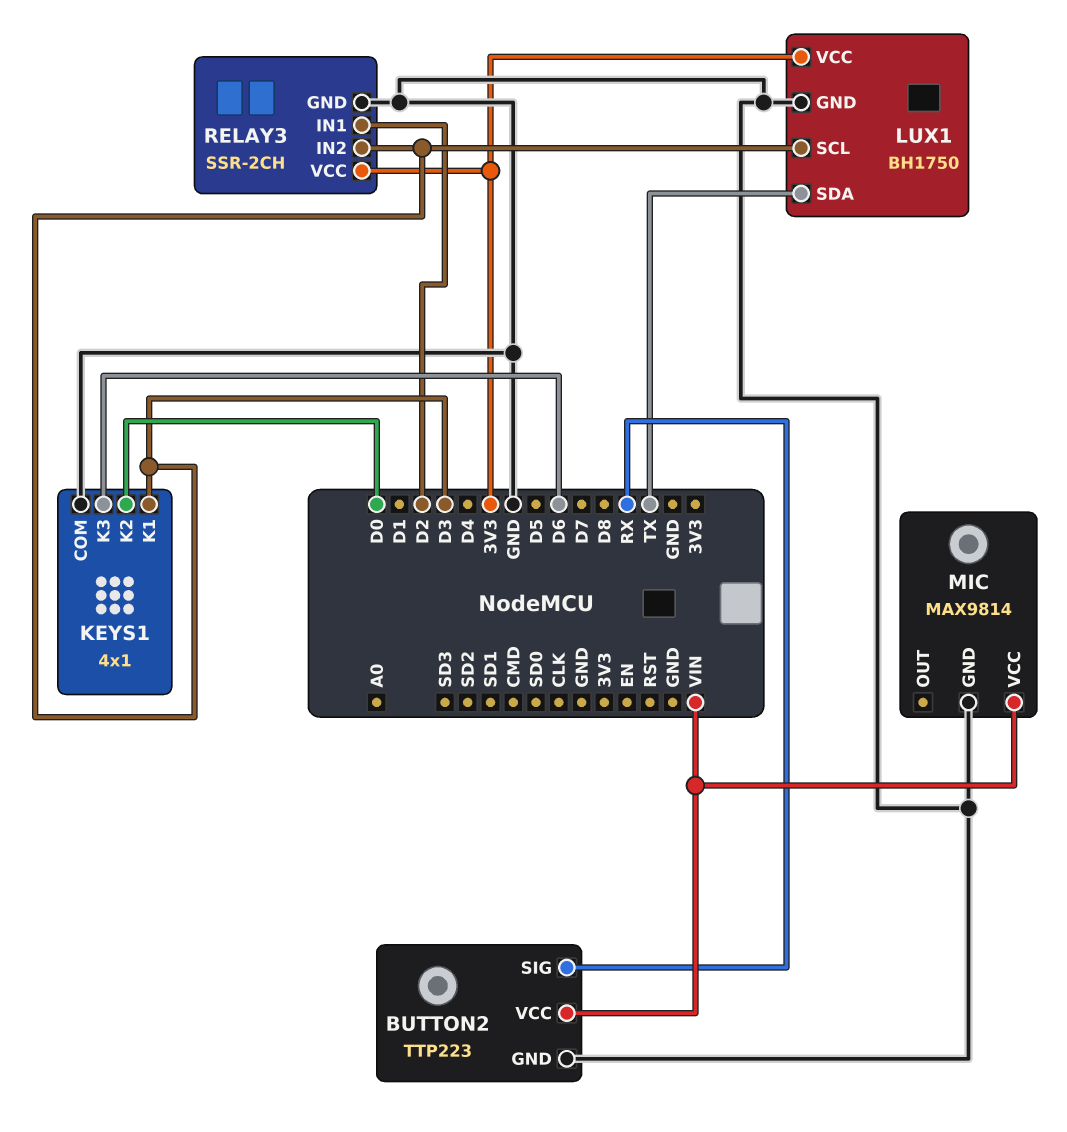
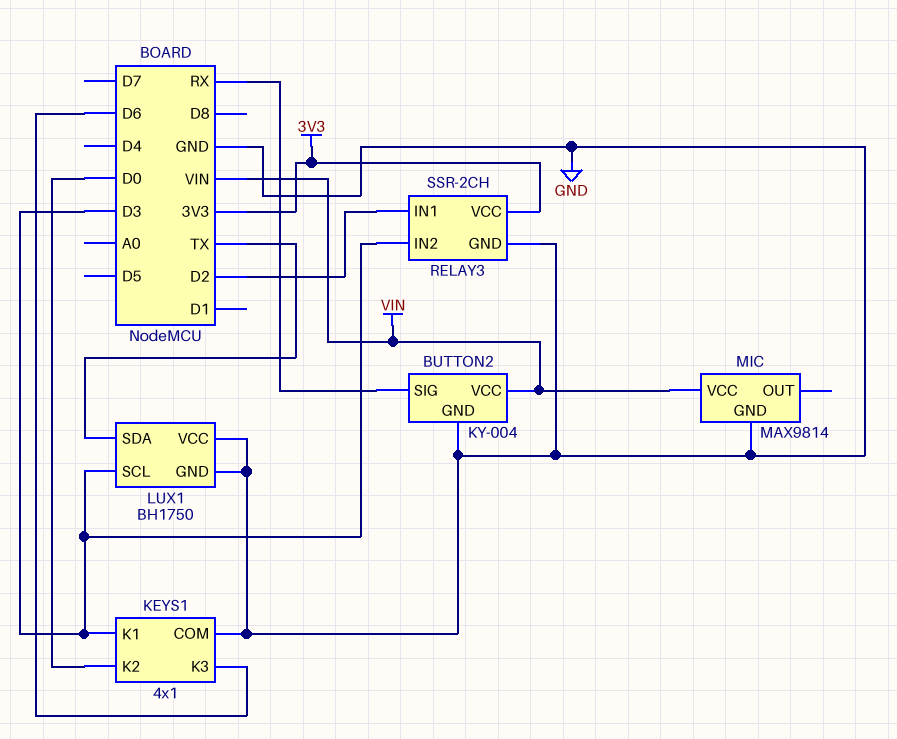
BUTTON2: TTP223 -> KY-004
LUX1 pin VCC: 3V3 -> GND

